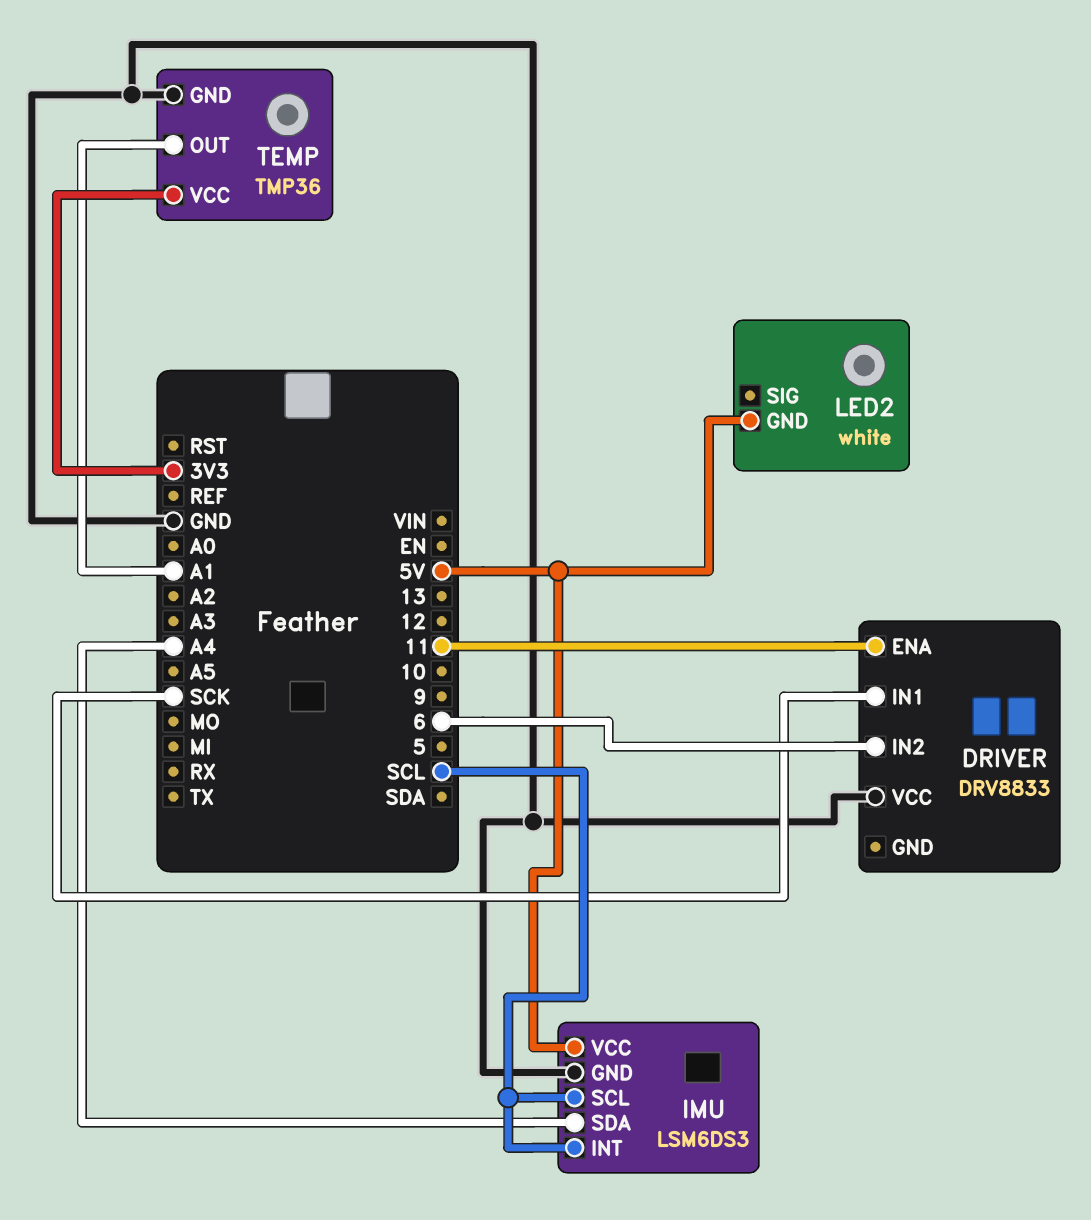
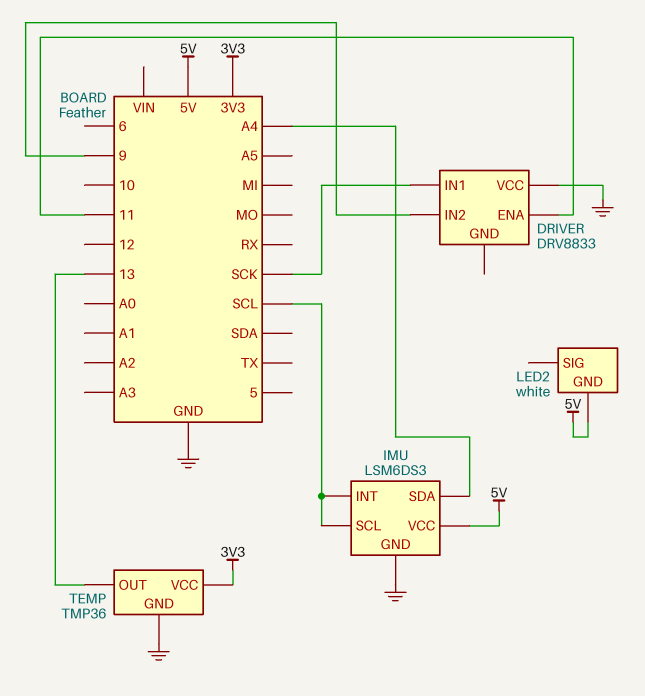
DRIVER pin IN2: 6 -> 9
TEMP pin OUT: A1 -> 13

